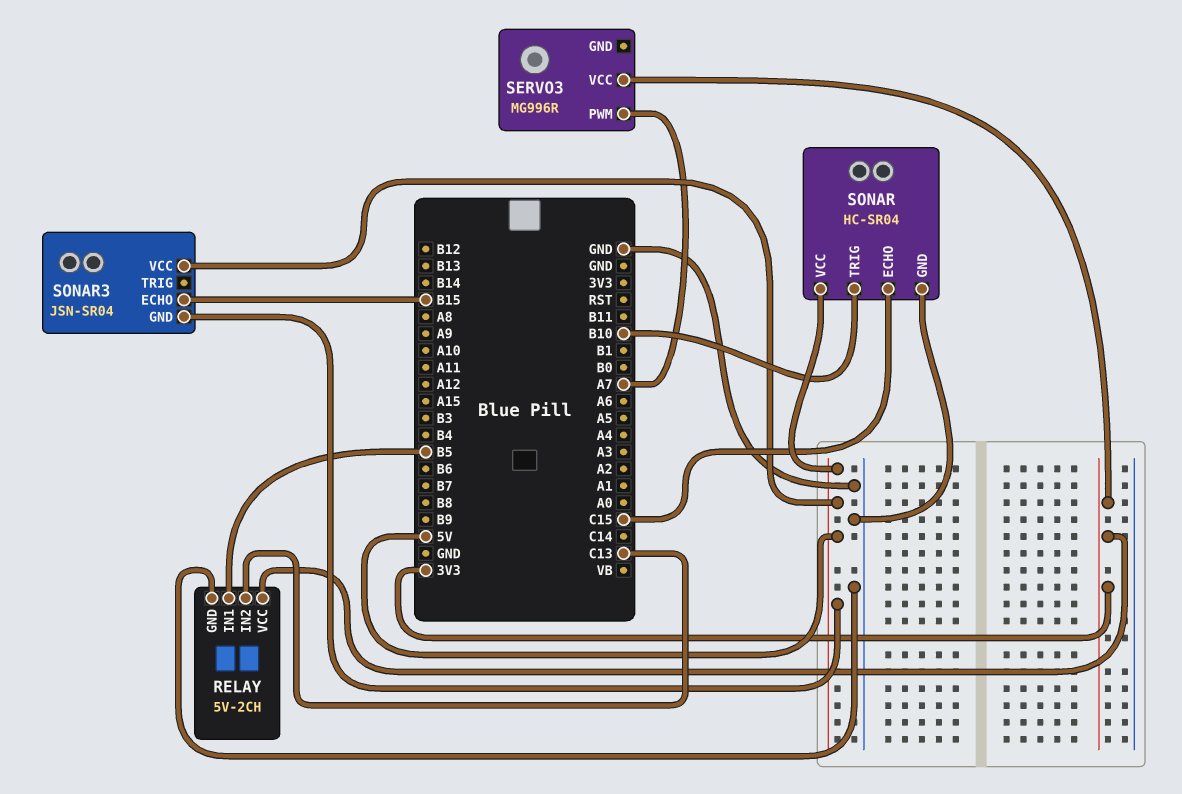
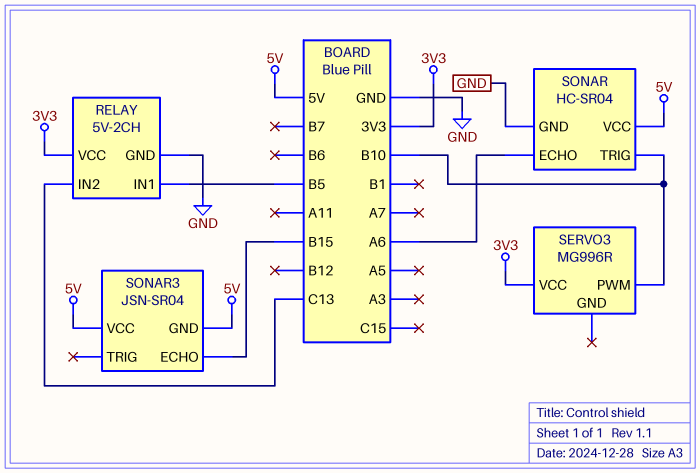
SERVO3 pin PWM: A7 -> B10
SONAR pin ECHO: C15 -> A6

